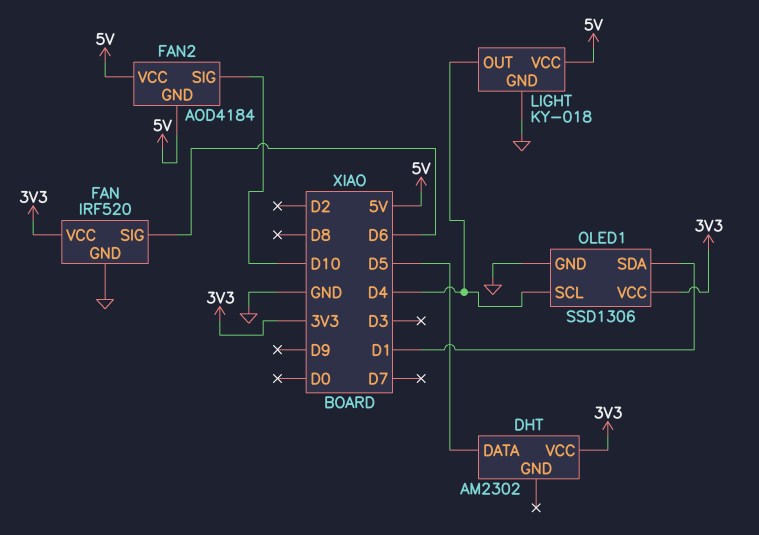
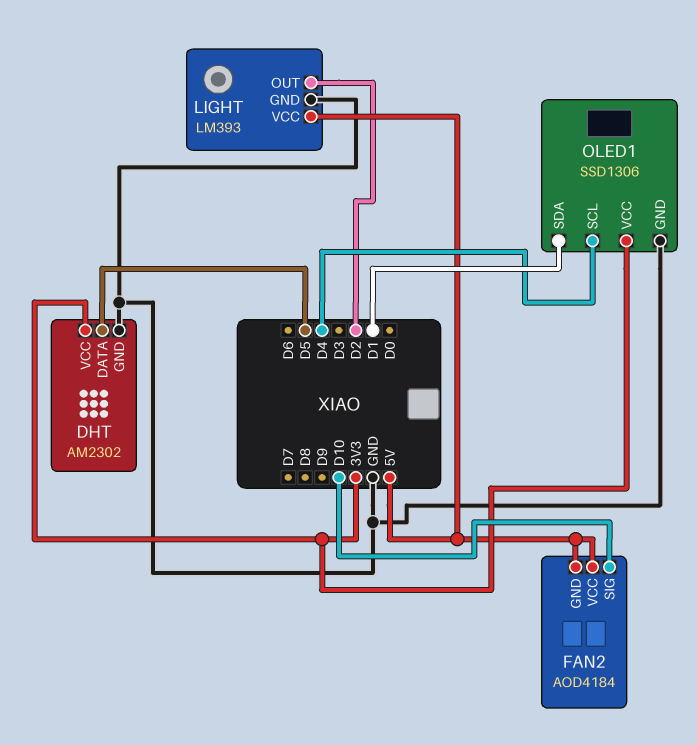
DHT pin GND: none -> GND
FAN: IRF520 -> none
FAN pin GND: GND -> none
FAN pin SIG: D6 -> none
FAN pin VCC: 3V3 -> none
LIGHT: KY-018 -> LM393
LIGHT pin OUT: D4 -> D2

